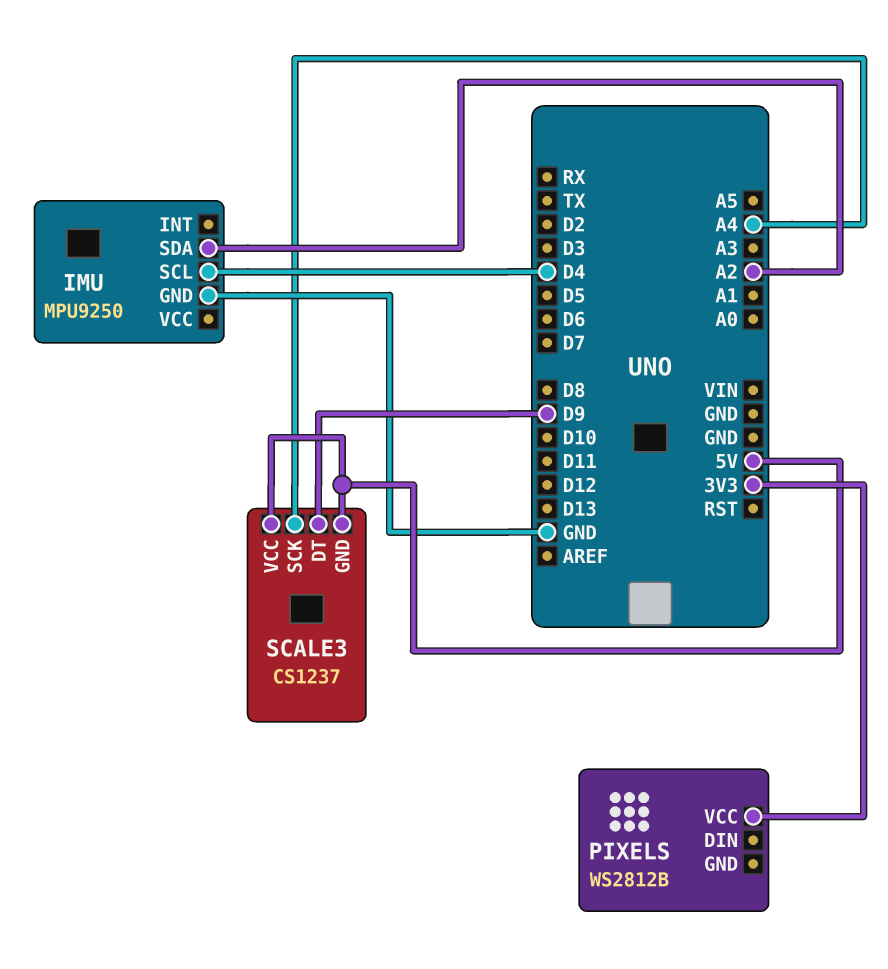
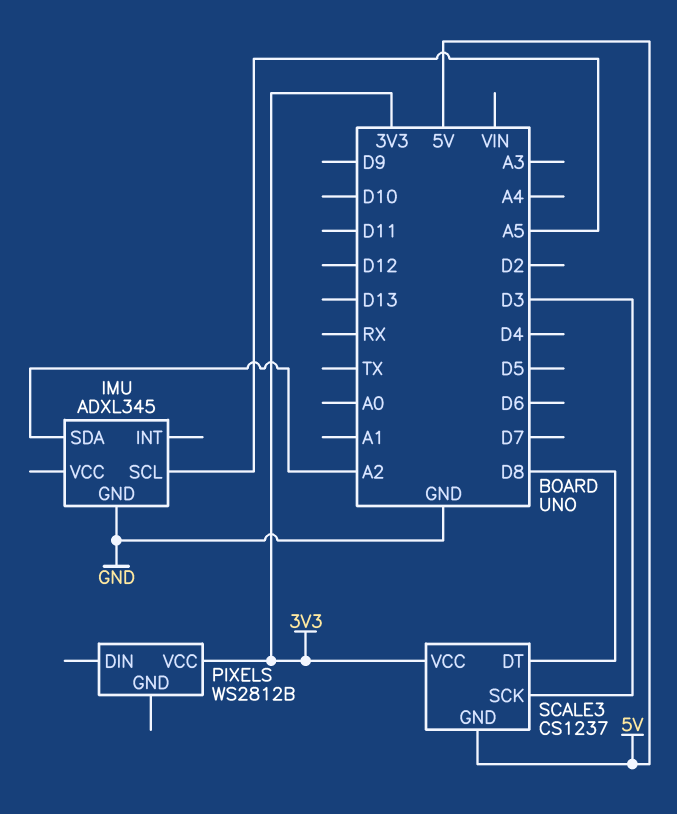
IMU: MPU9250 -> ADXL345
IMU pin SCL: D4 -> A5
SCALE3 pin DT: D9 -> D8
SCALE3 pin SCK: A4 -> D3
SCALE3 pin VCC: 5V -> 3V3

